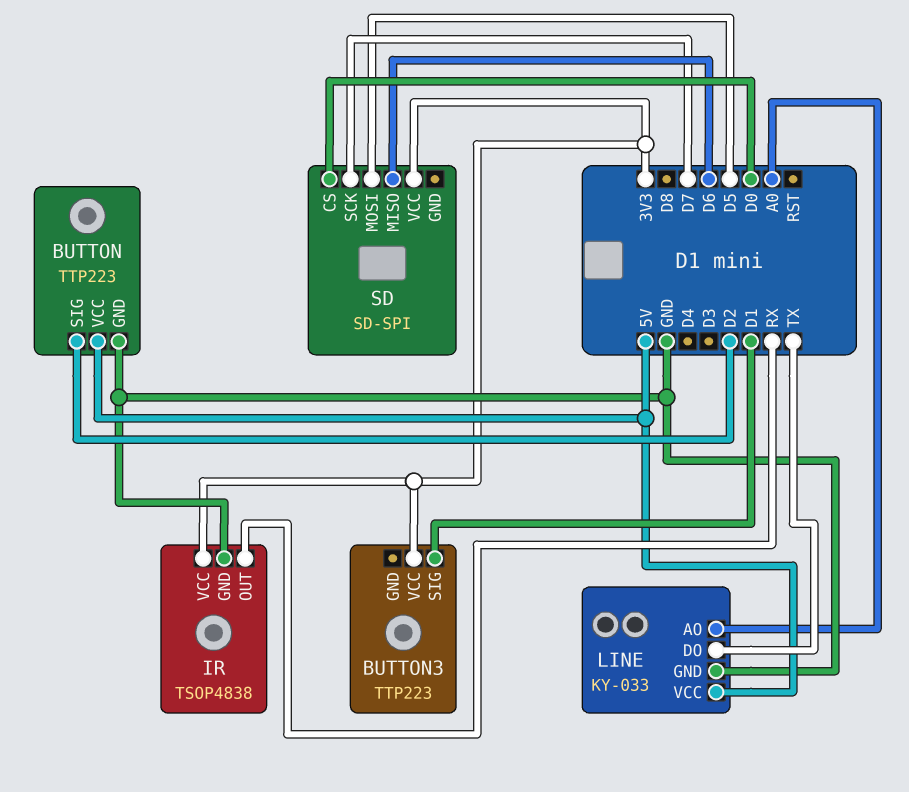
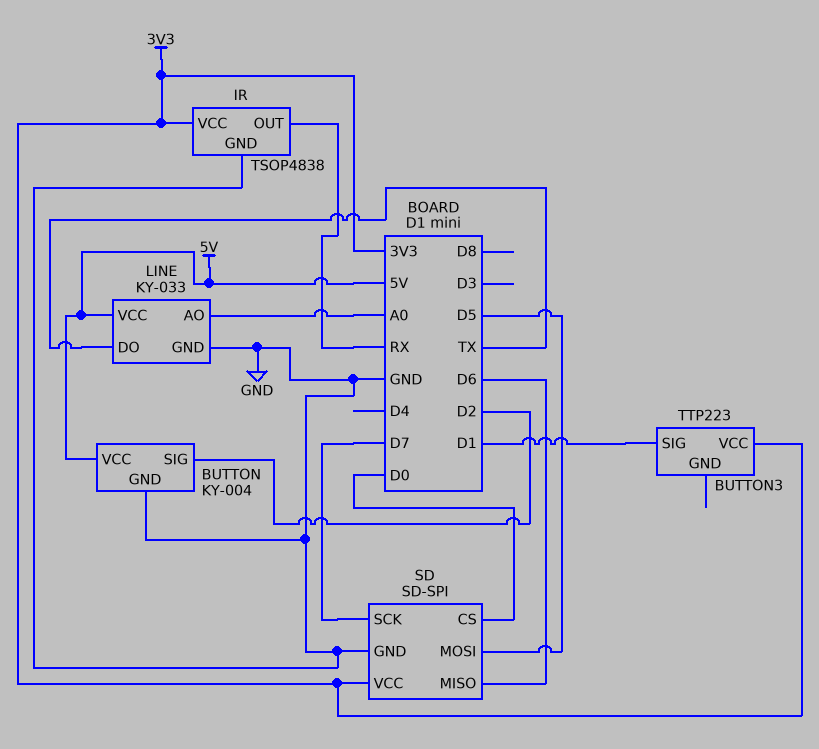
BUTTON: TTP223 -> KY-004
SD pin GND: none -> GND

